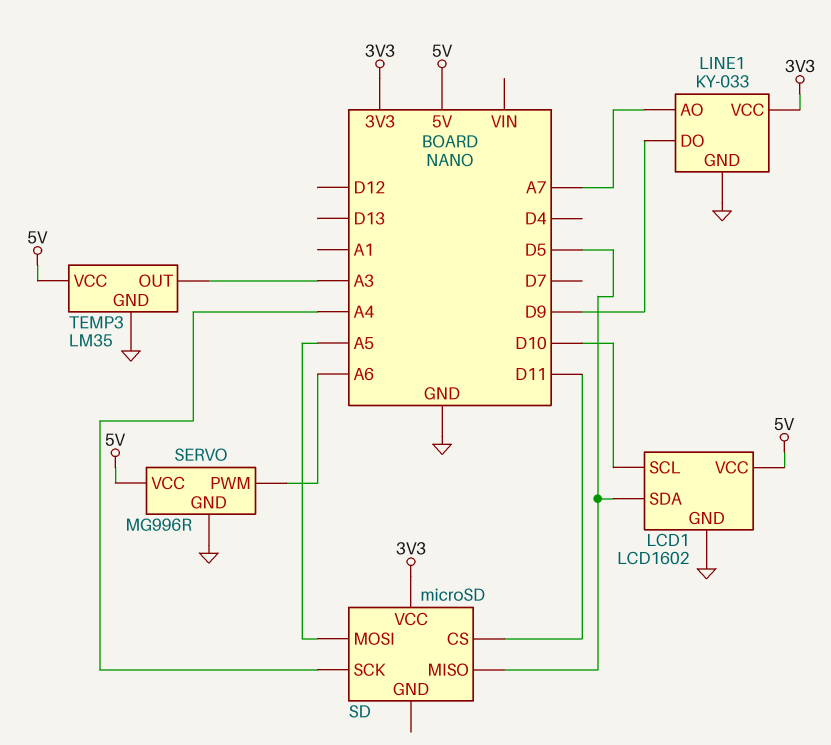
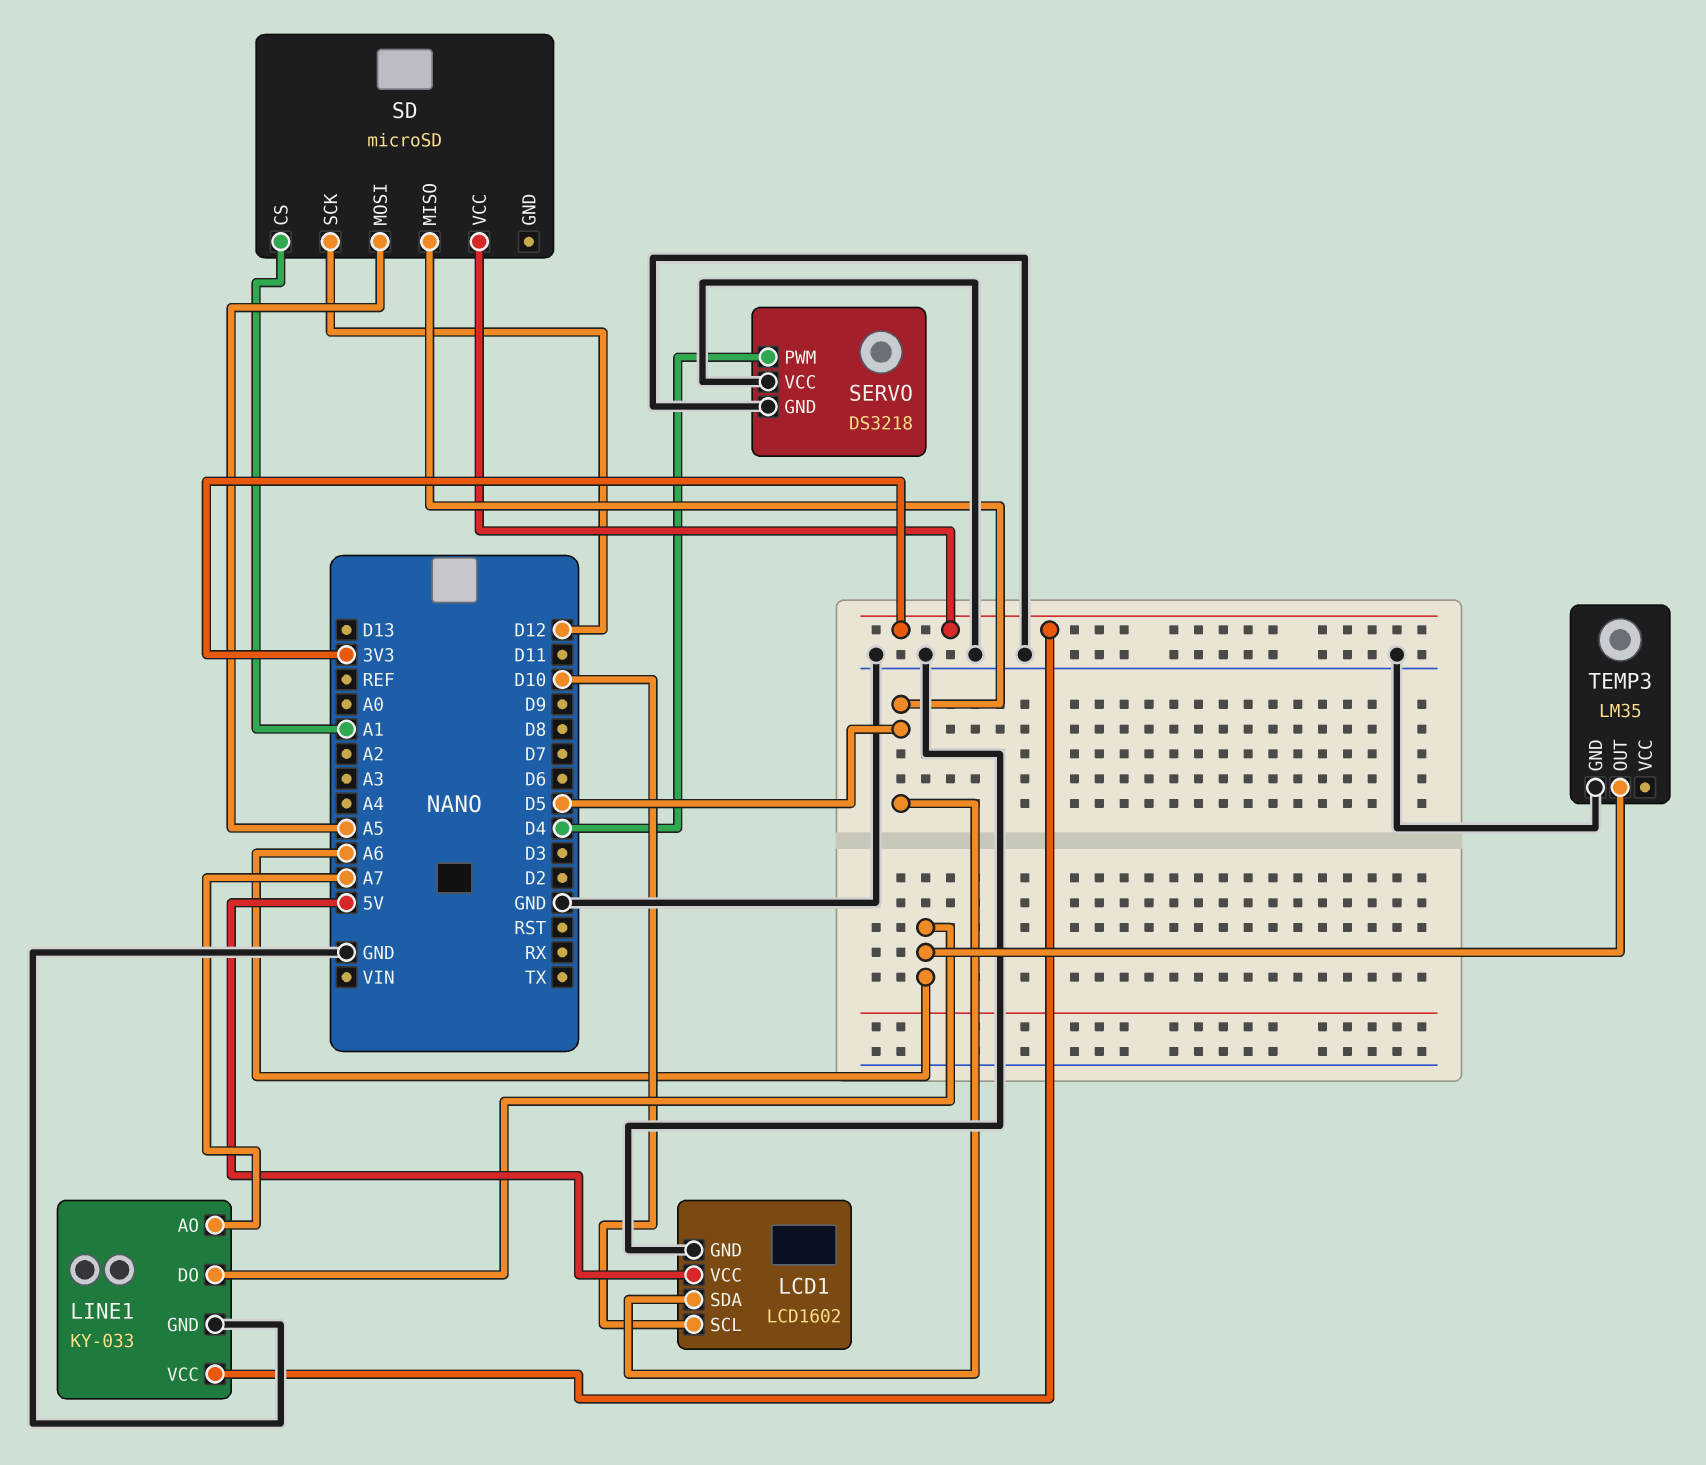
LINE1 pin DO: D9 -> A6
SD pin CS: D11 -> A1
SD pin SCK: A4 -> D12
SERVO: MG996R -> DS3218
SERVO pin PWM: A6 -> D4
SERVO pin VCC: 5V -> GND
TEMP3 pin OUT: A3 -> A6
TEMP3 pin VCC: 5V -> none

